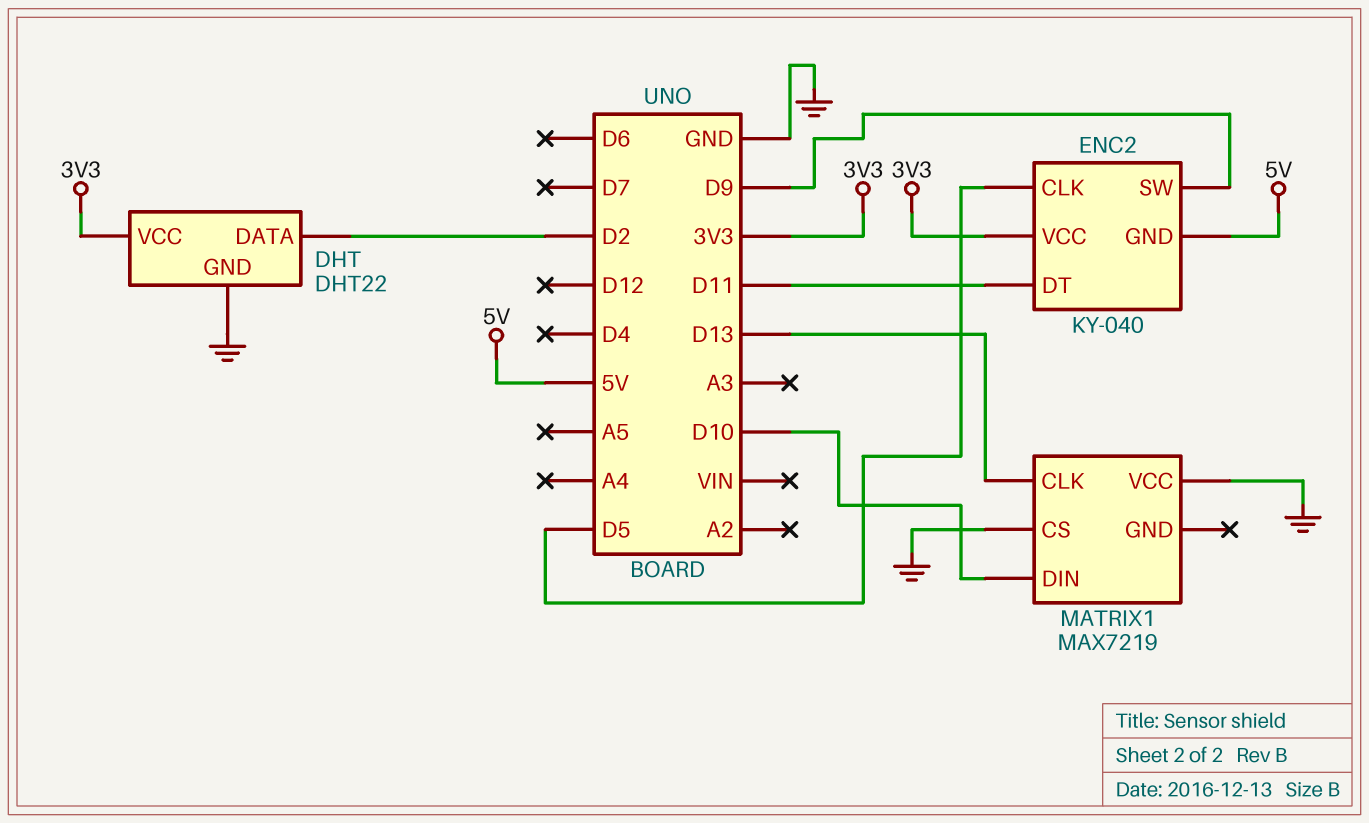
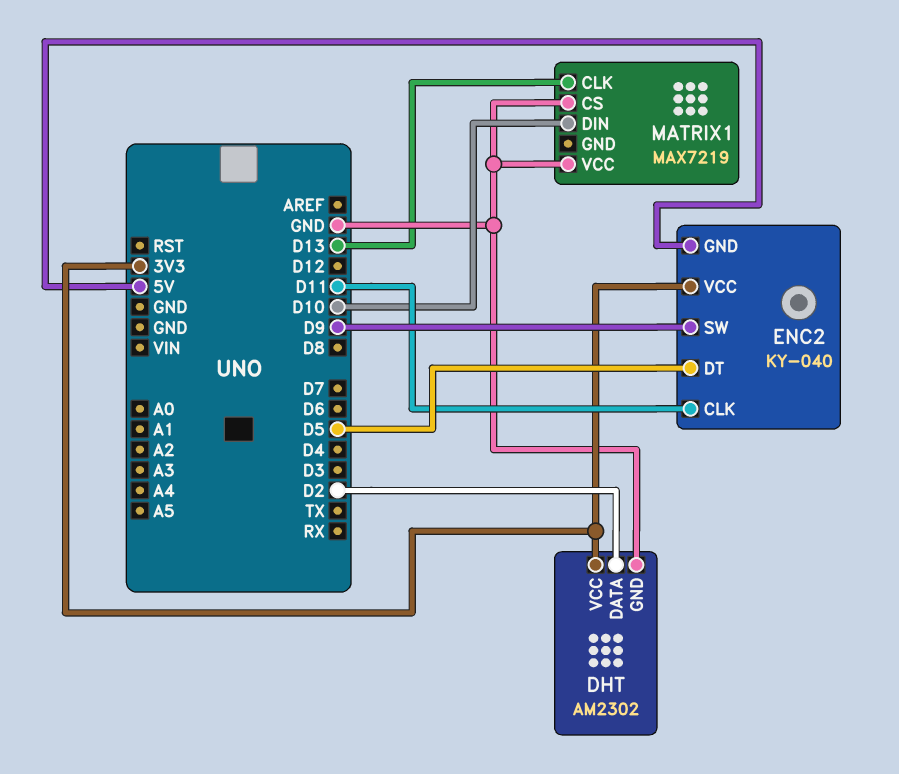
DHT: DHT22 -> AM2302
ENC2 pin CLK: D5 -> D11
ENC2 pin DT: D11 -> D5

